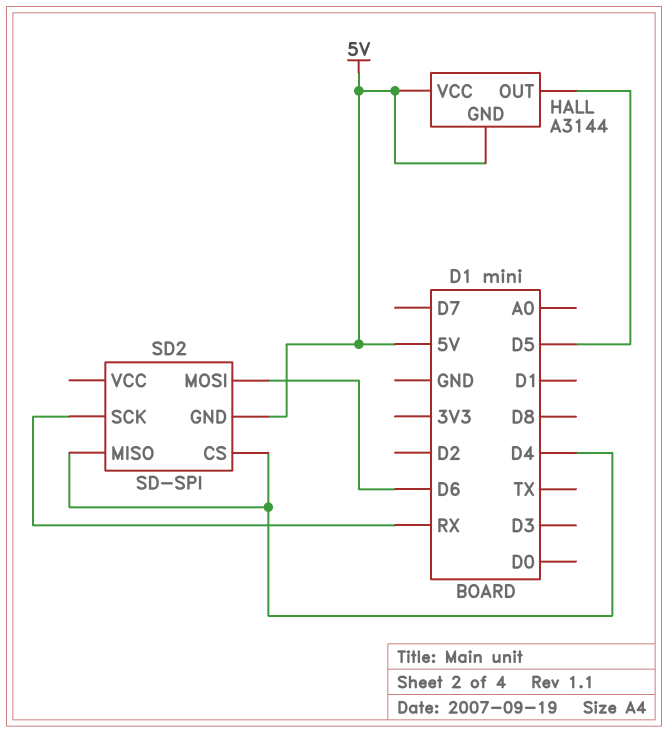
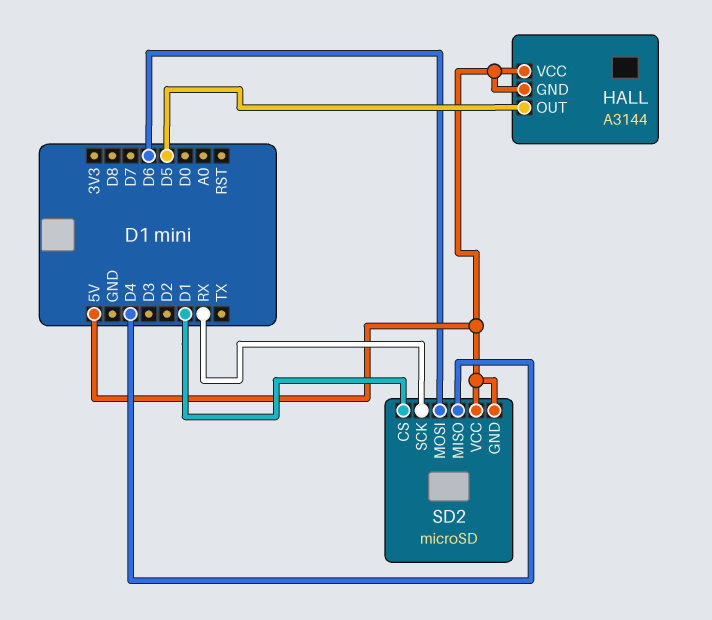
SD2: SD-SPI -> microSD
SD2 pin CS: D4 -> D1
SD2 pin VCC: none -> 5V

